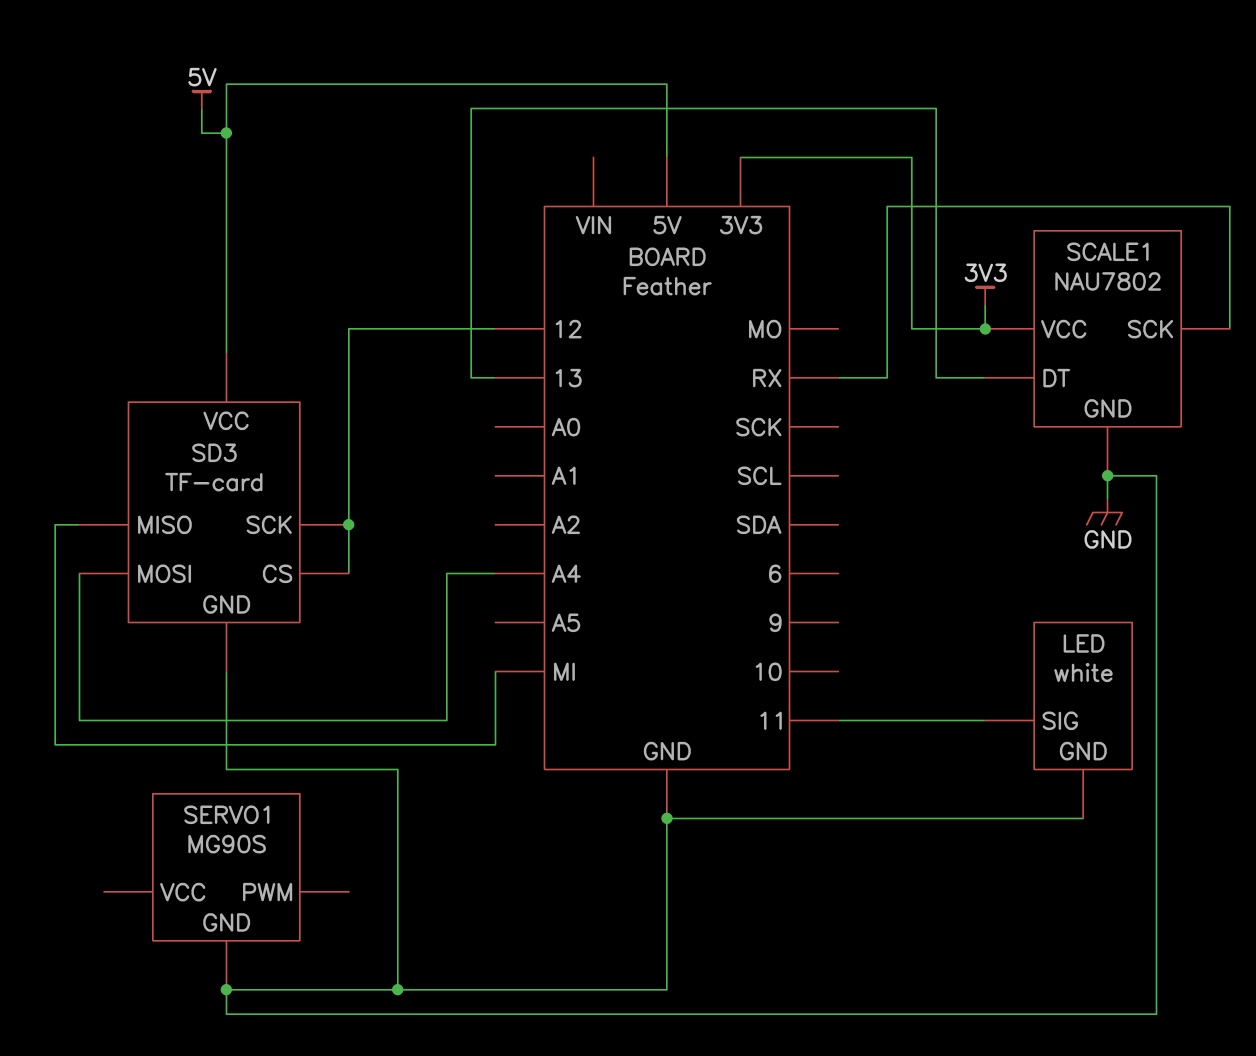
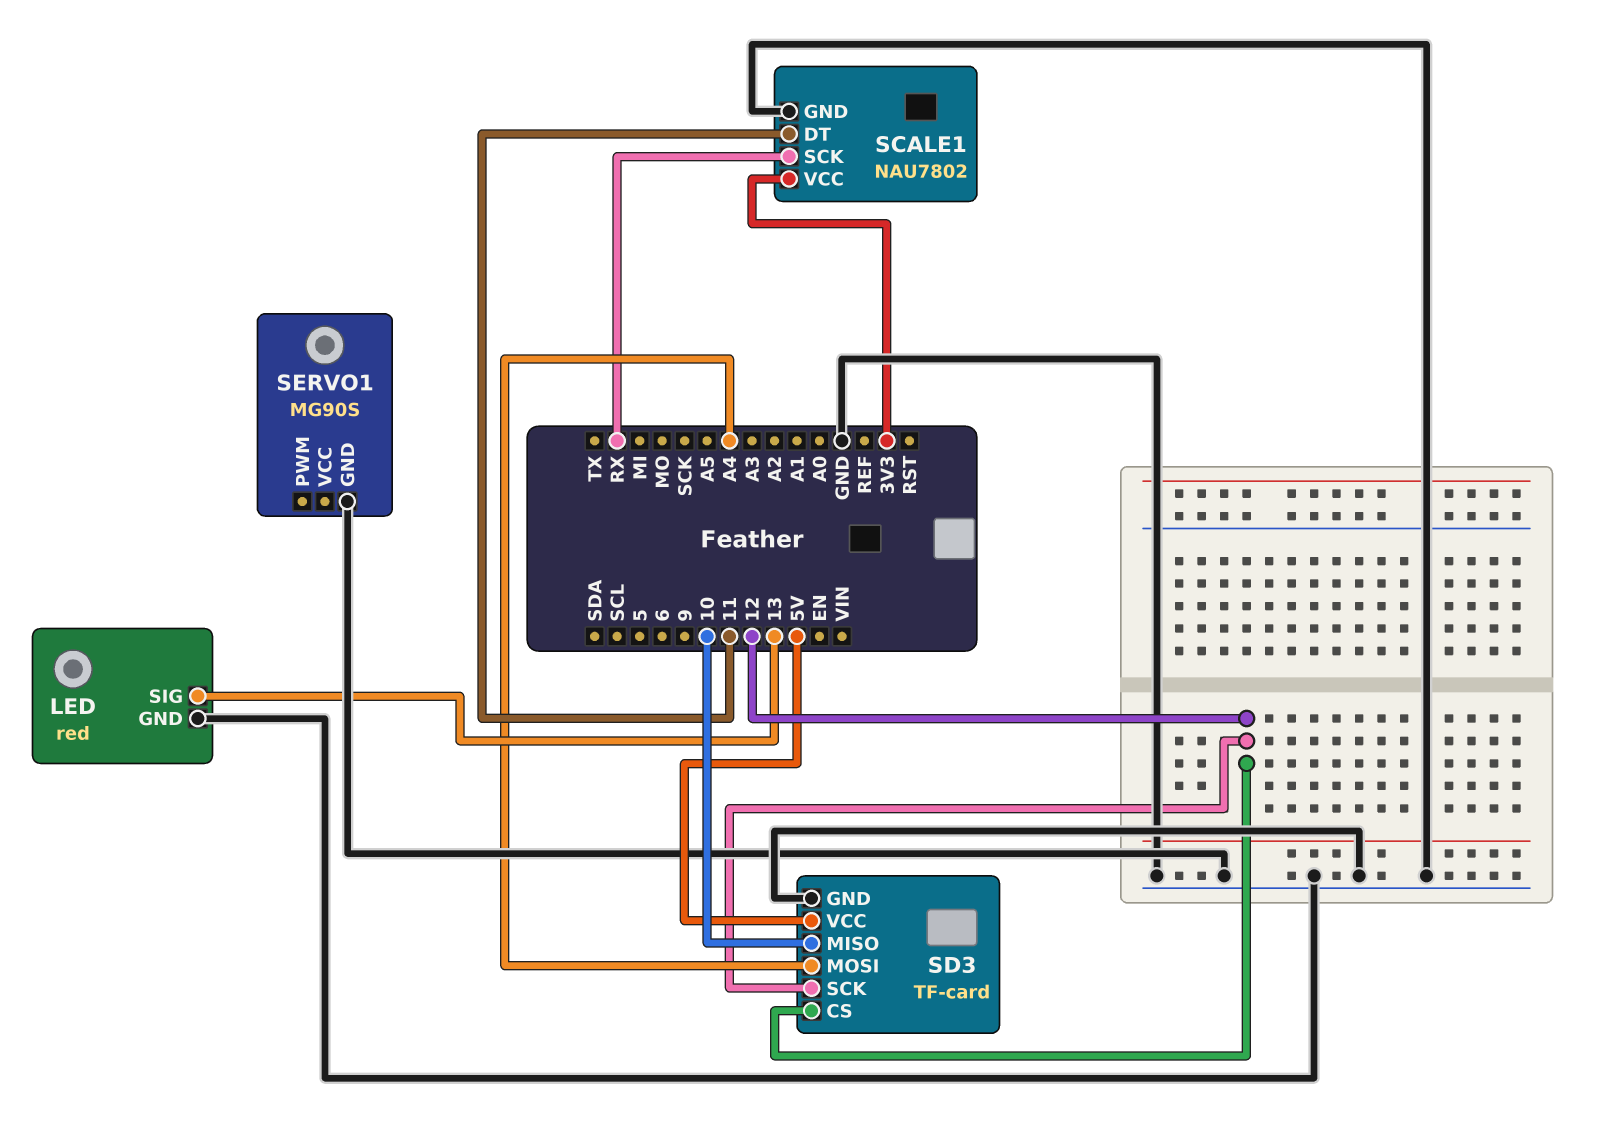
LED: white -> red
LED pin SIG: 11 -> 13
SCALE1 pin DT: 13 -> 11
SD3 pin MISO: MI -> 10

